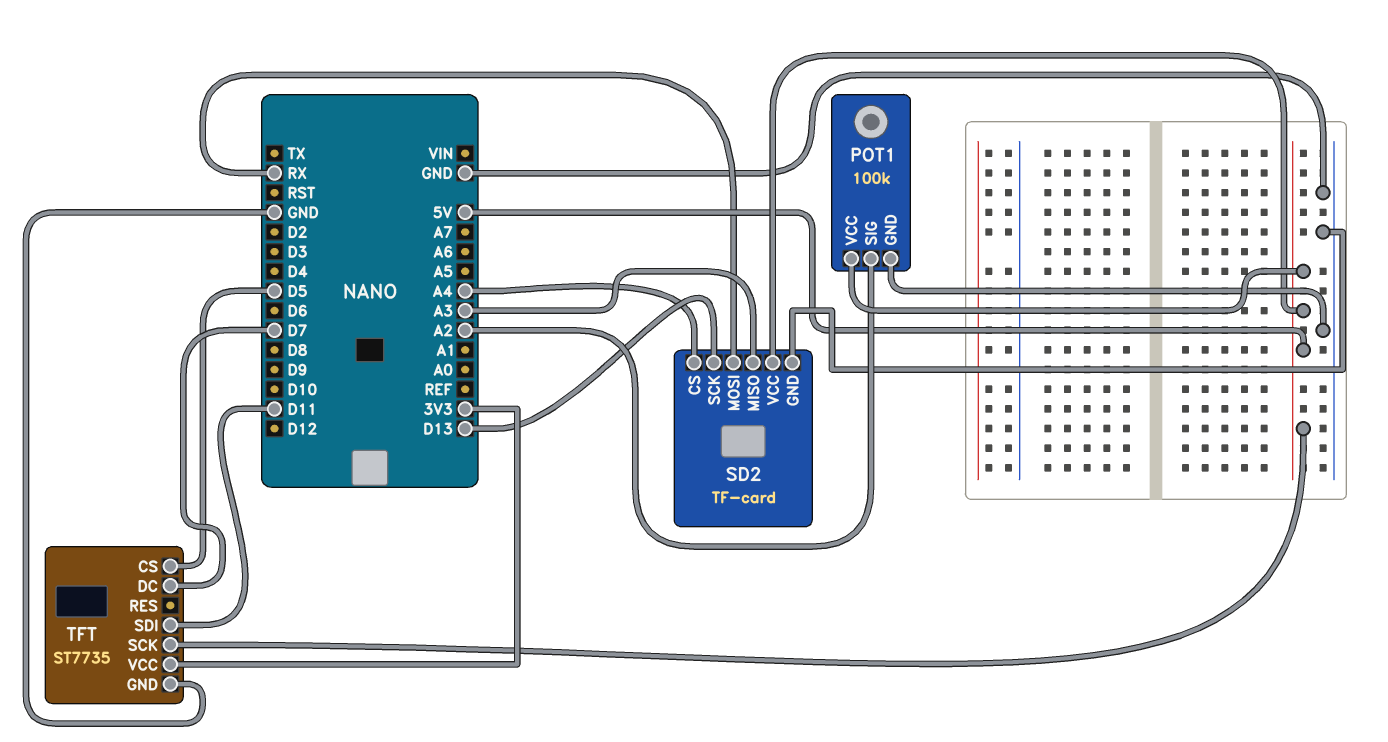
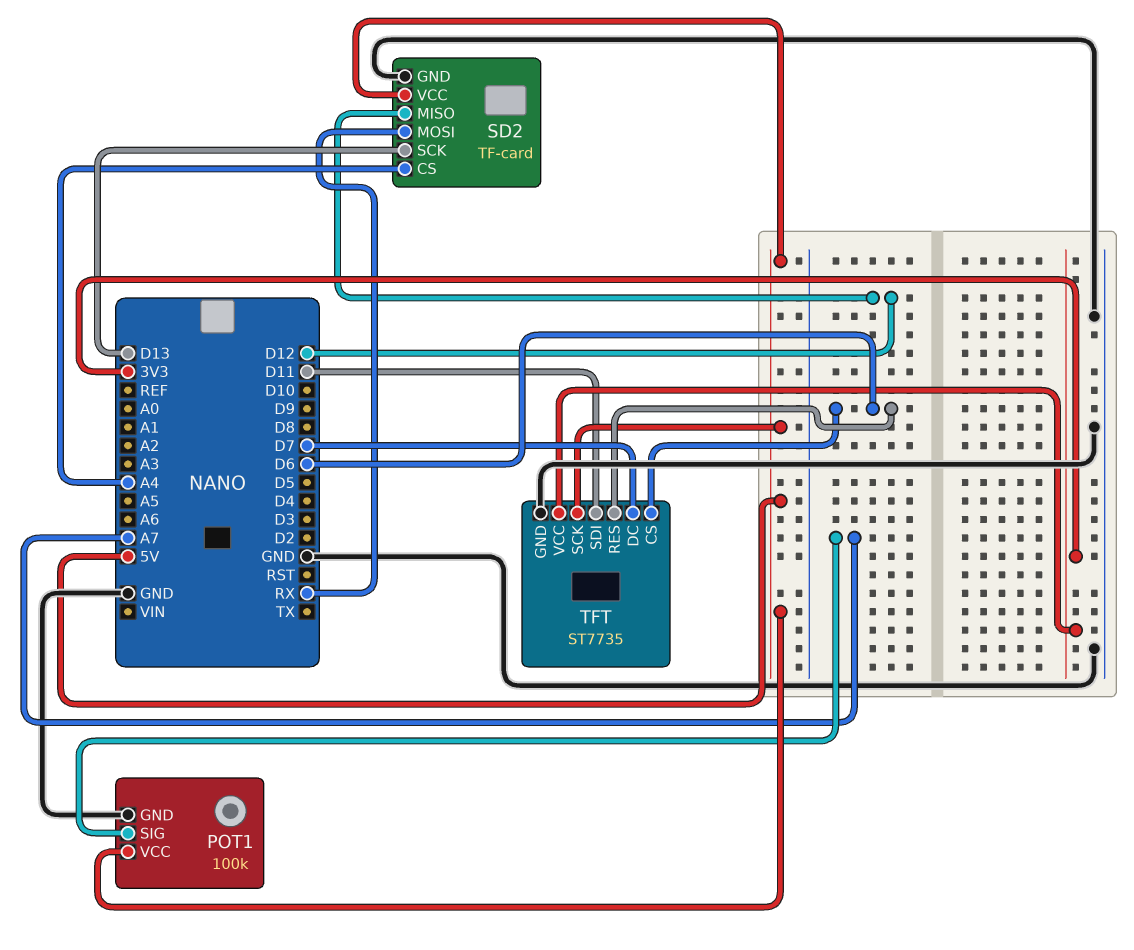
POT1 pin SIG: A2 -> A7
SD2 pin MISO: A3 -> D12
TFT pin CS: D5 -> D6
TFT pin RES: none -> D6

